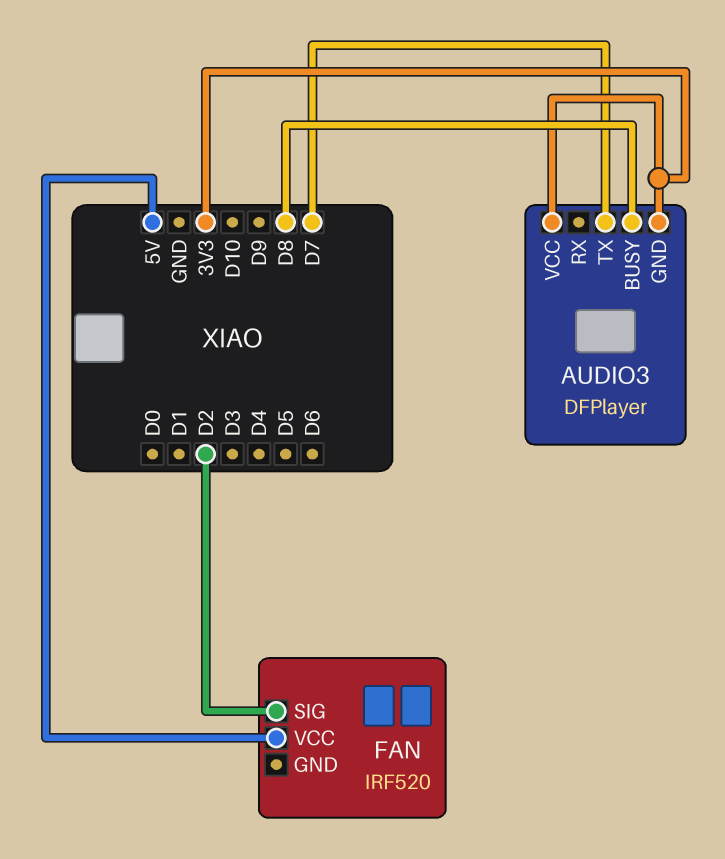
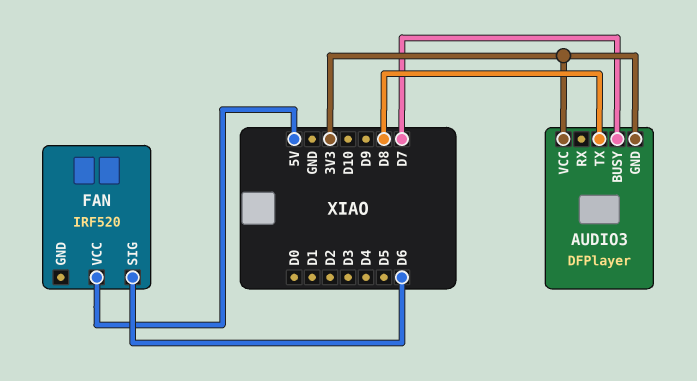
AUDIO3 pin BUSY: D8 -> D7
AUDIO3 pin TX: D7 -> D8
FAN pin SIG: D2 -> D6

